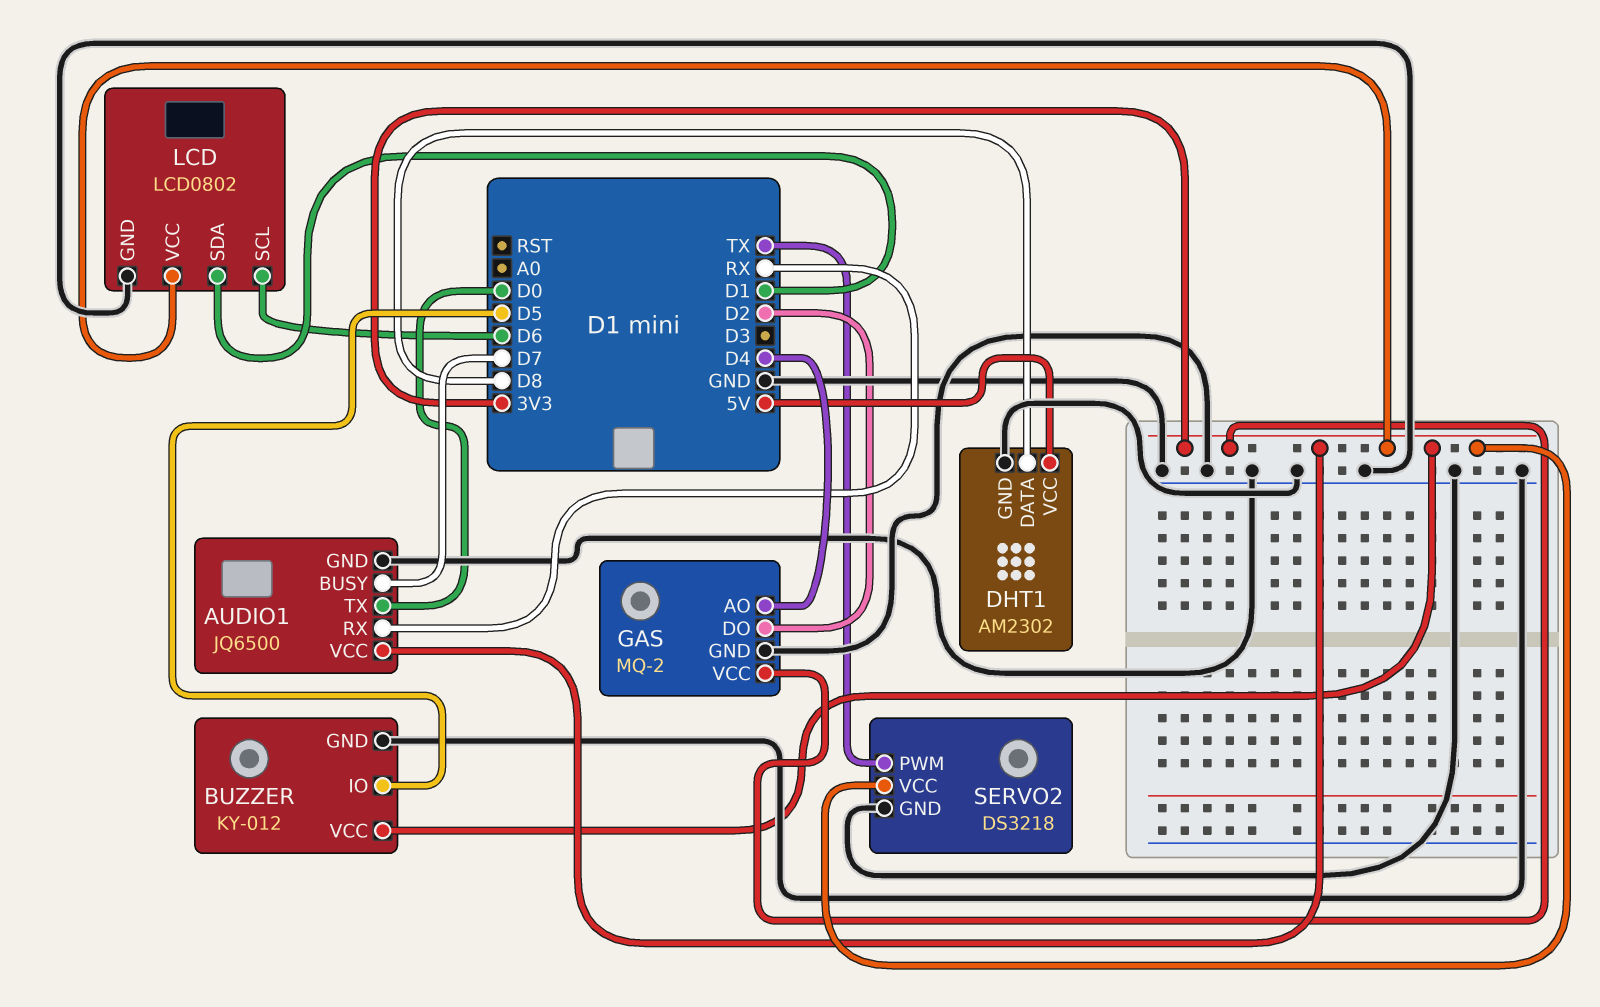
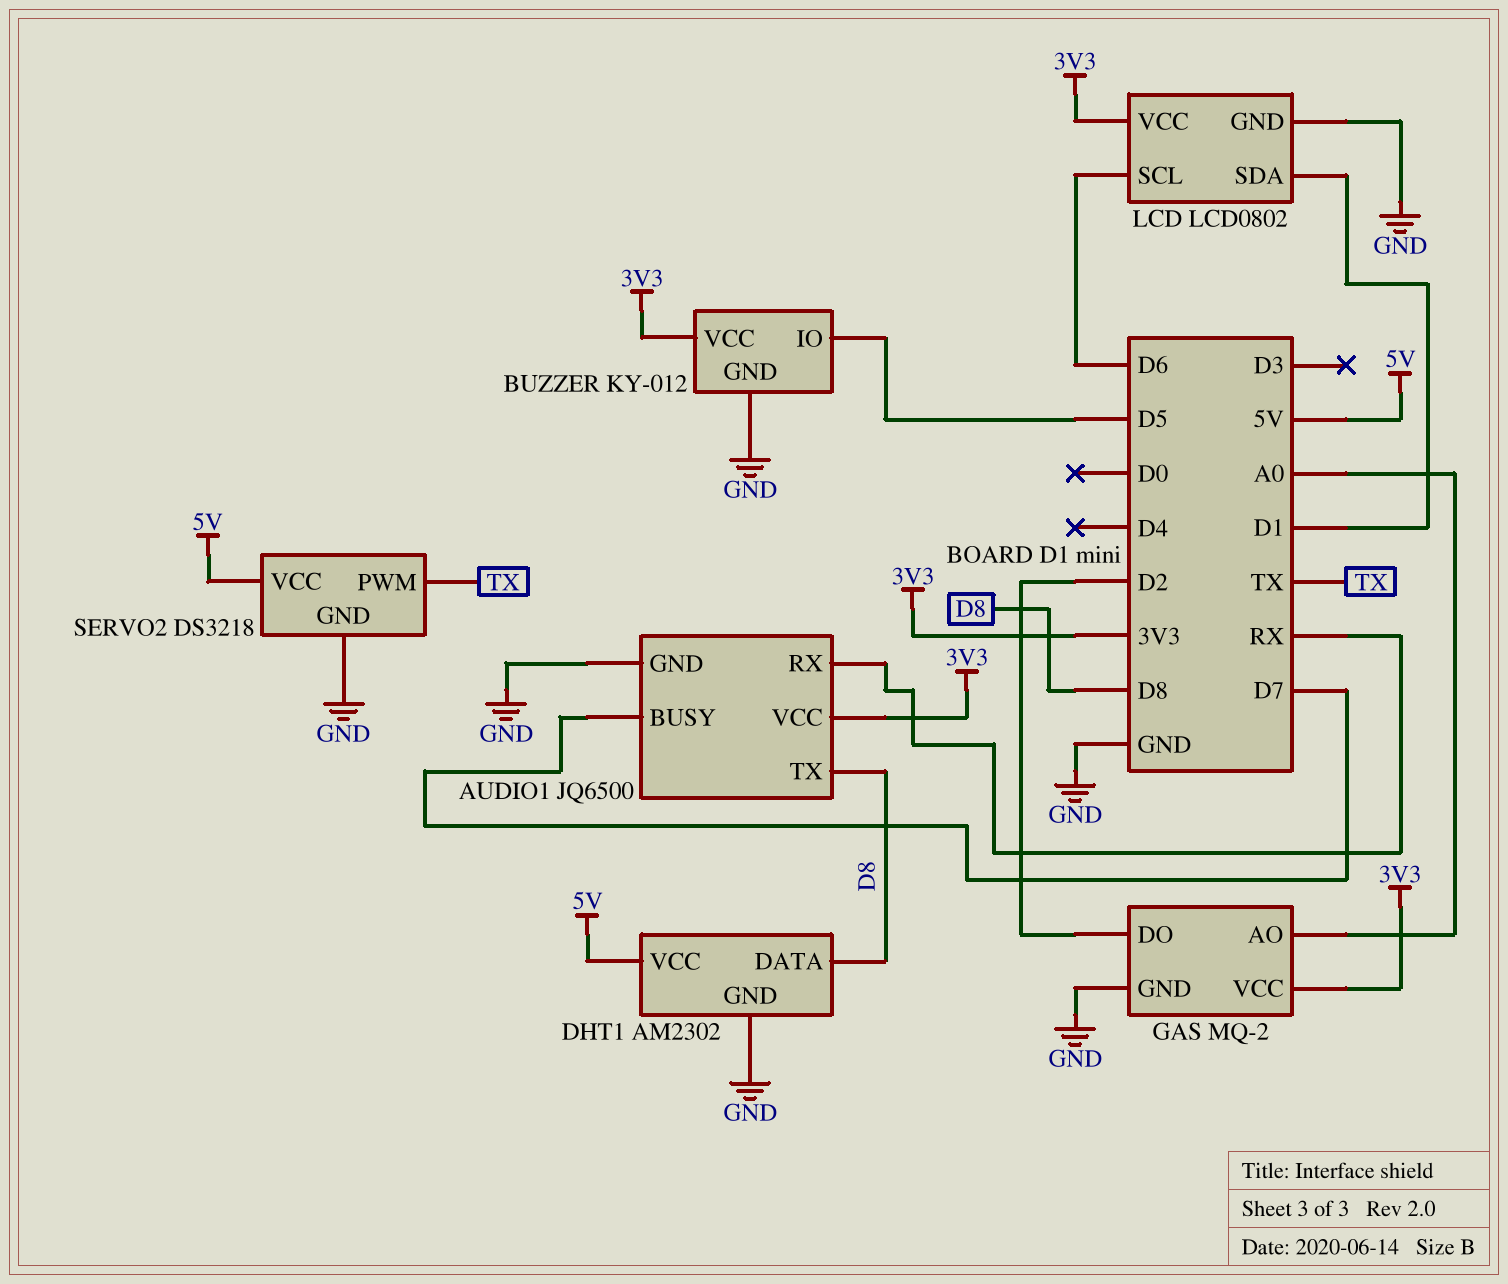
AUDIO1 pin TX: D0 -> D8
GAS pin AO: D4 -> A0
SERVO2 pin VCC: 3V3 -> 5V

